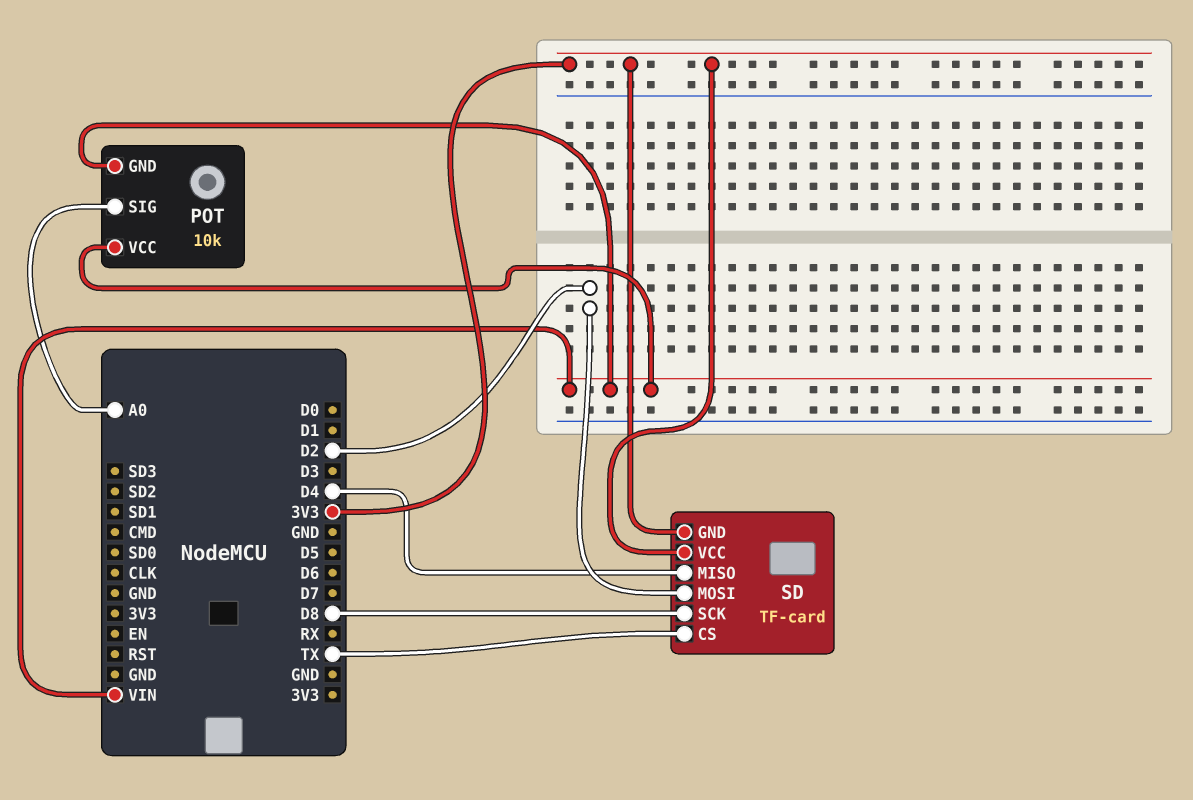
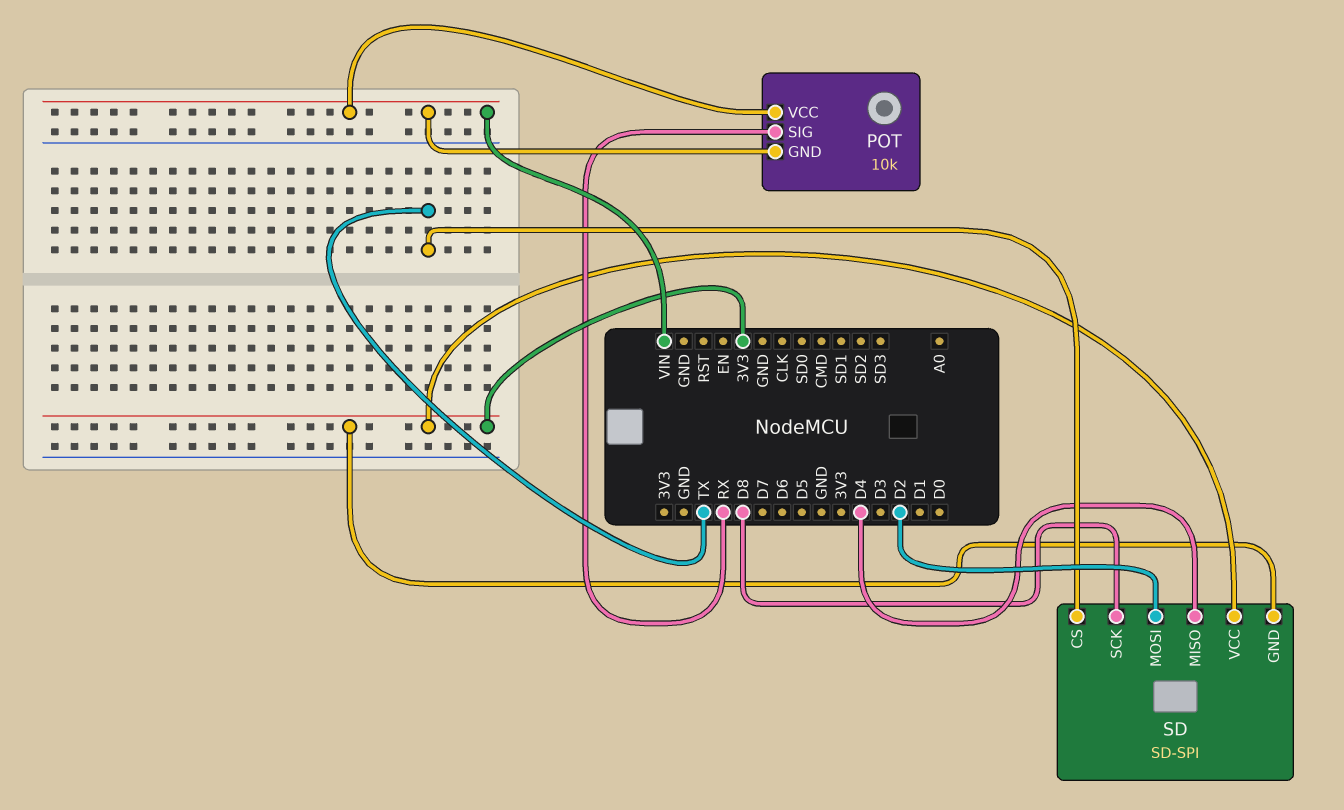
POT pin SIG: A0 -> RX
SD: TF-card -> SD-SPI

